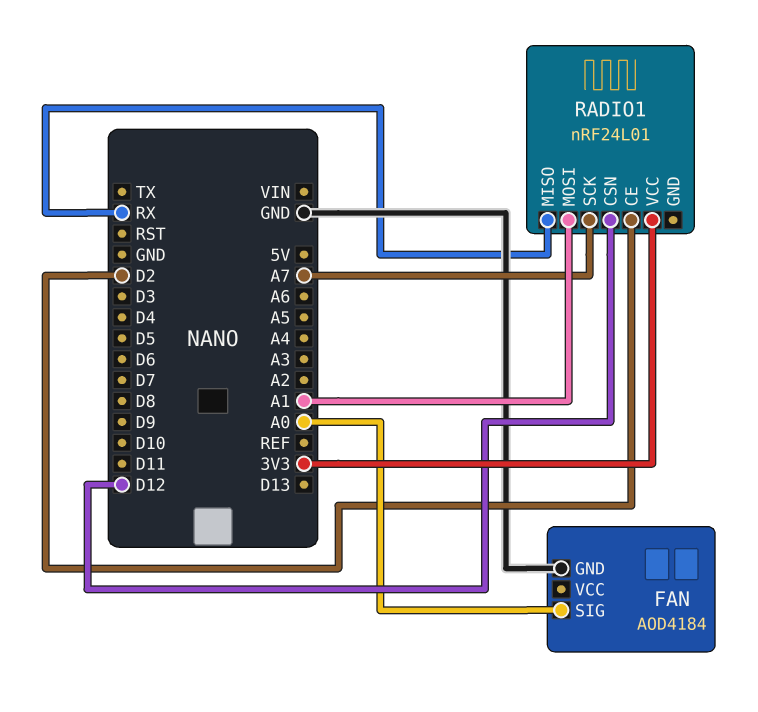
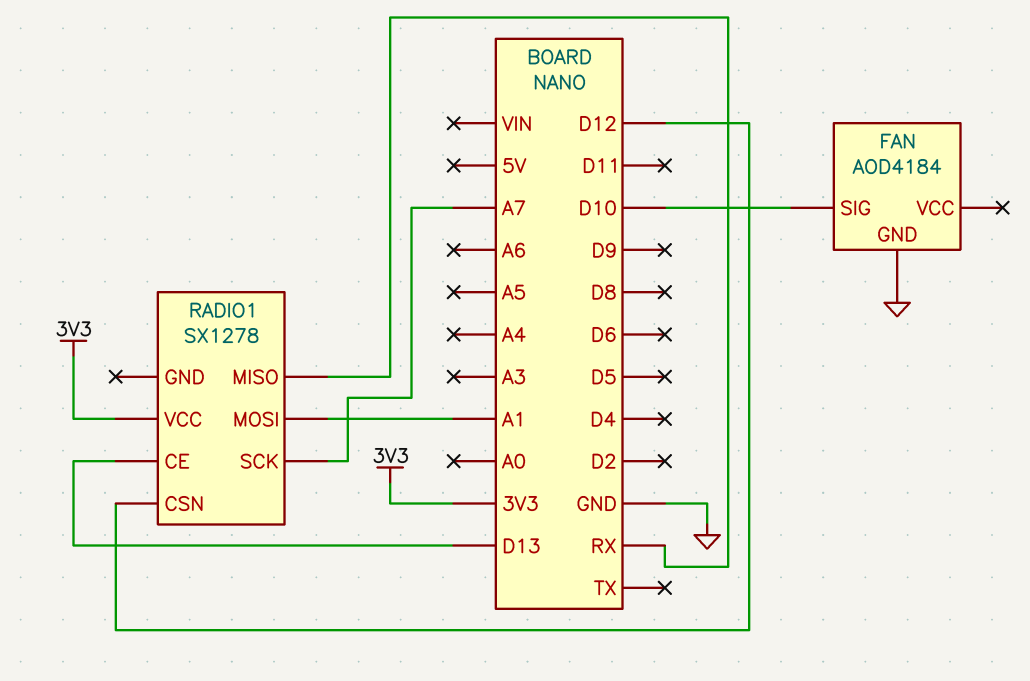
FAN pin SIG: A0 -> D10
RADIO1: nRF24L01 -> SX1278
RADIO1 pin CE: D2 -> D13

